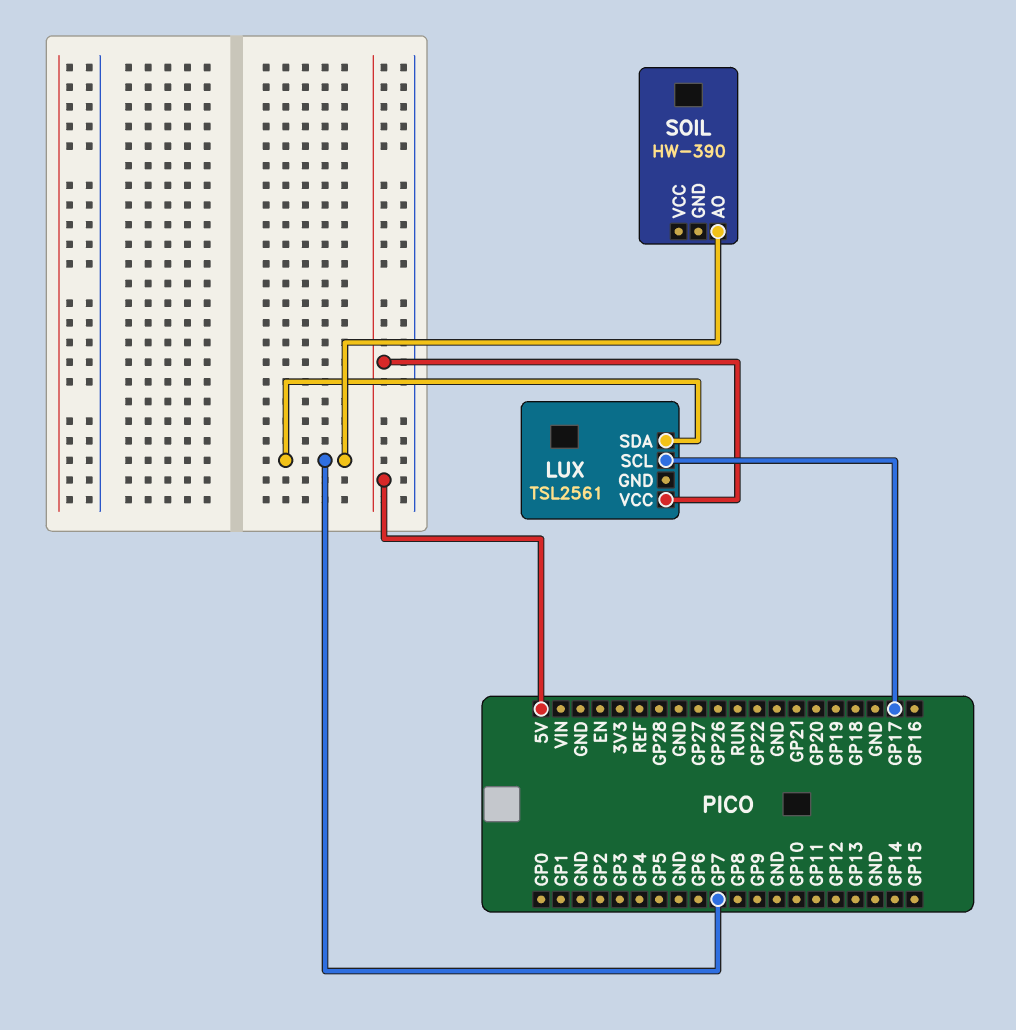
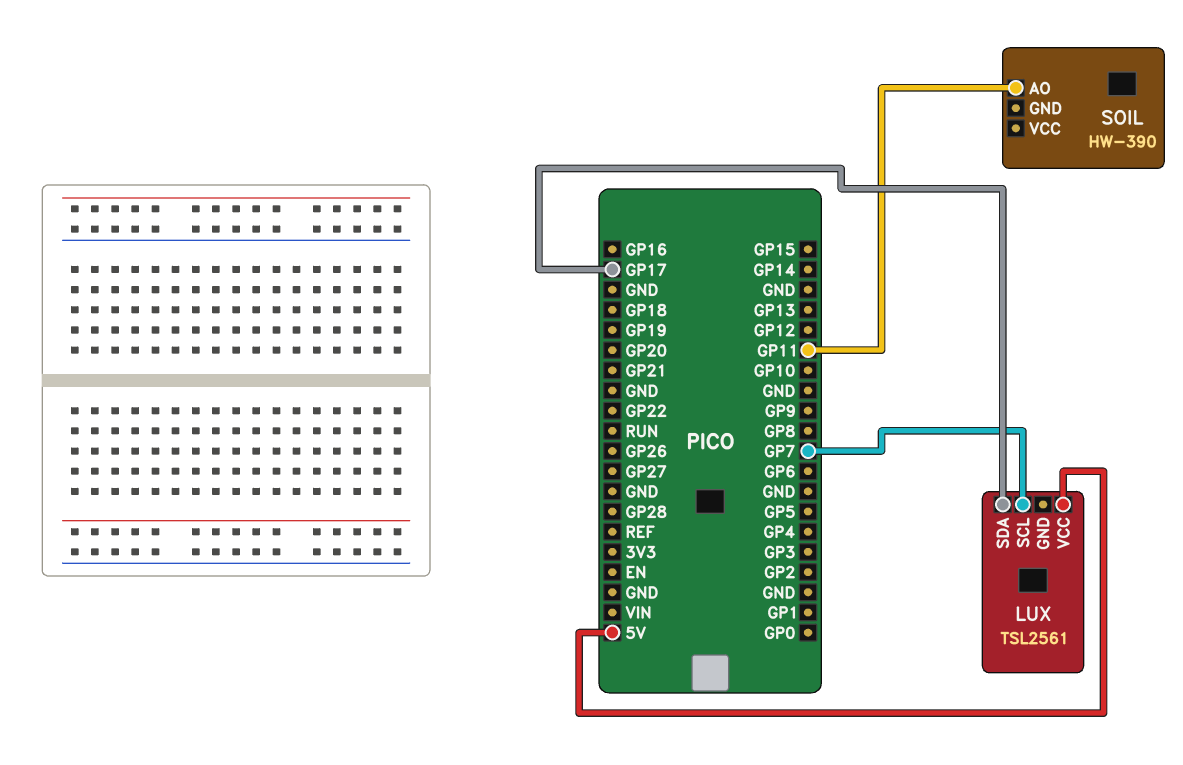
LUX pin SCL: GP17 -> GP7
LUX pin SDA: GP7 -> GP17
SOIL pin AO: GP7 -> GP11

